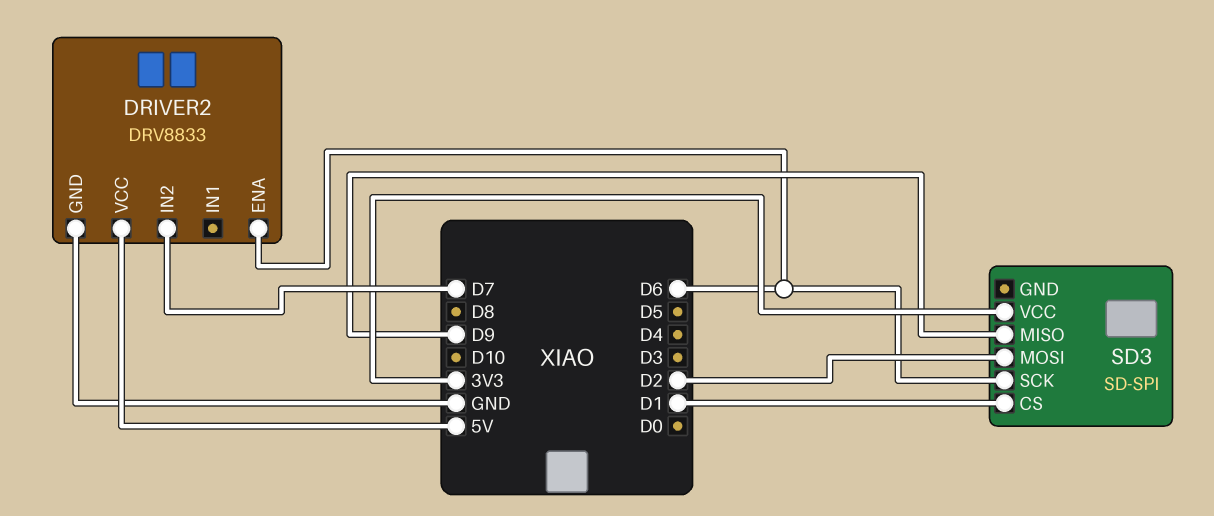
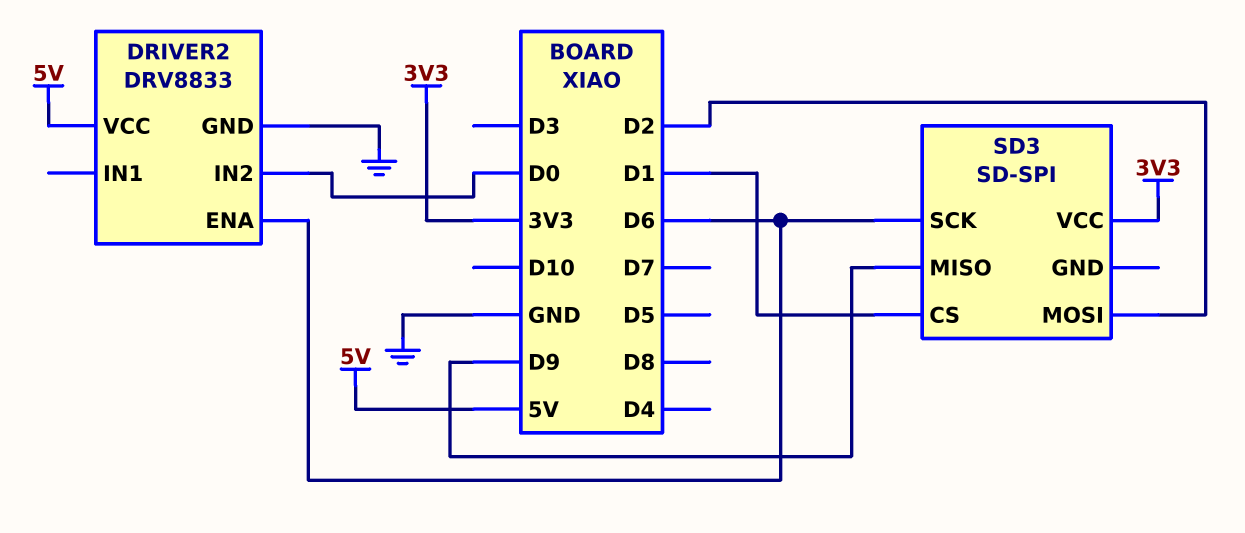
DRIVER2 pin IN2: D7 -> D0

